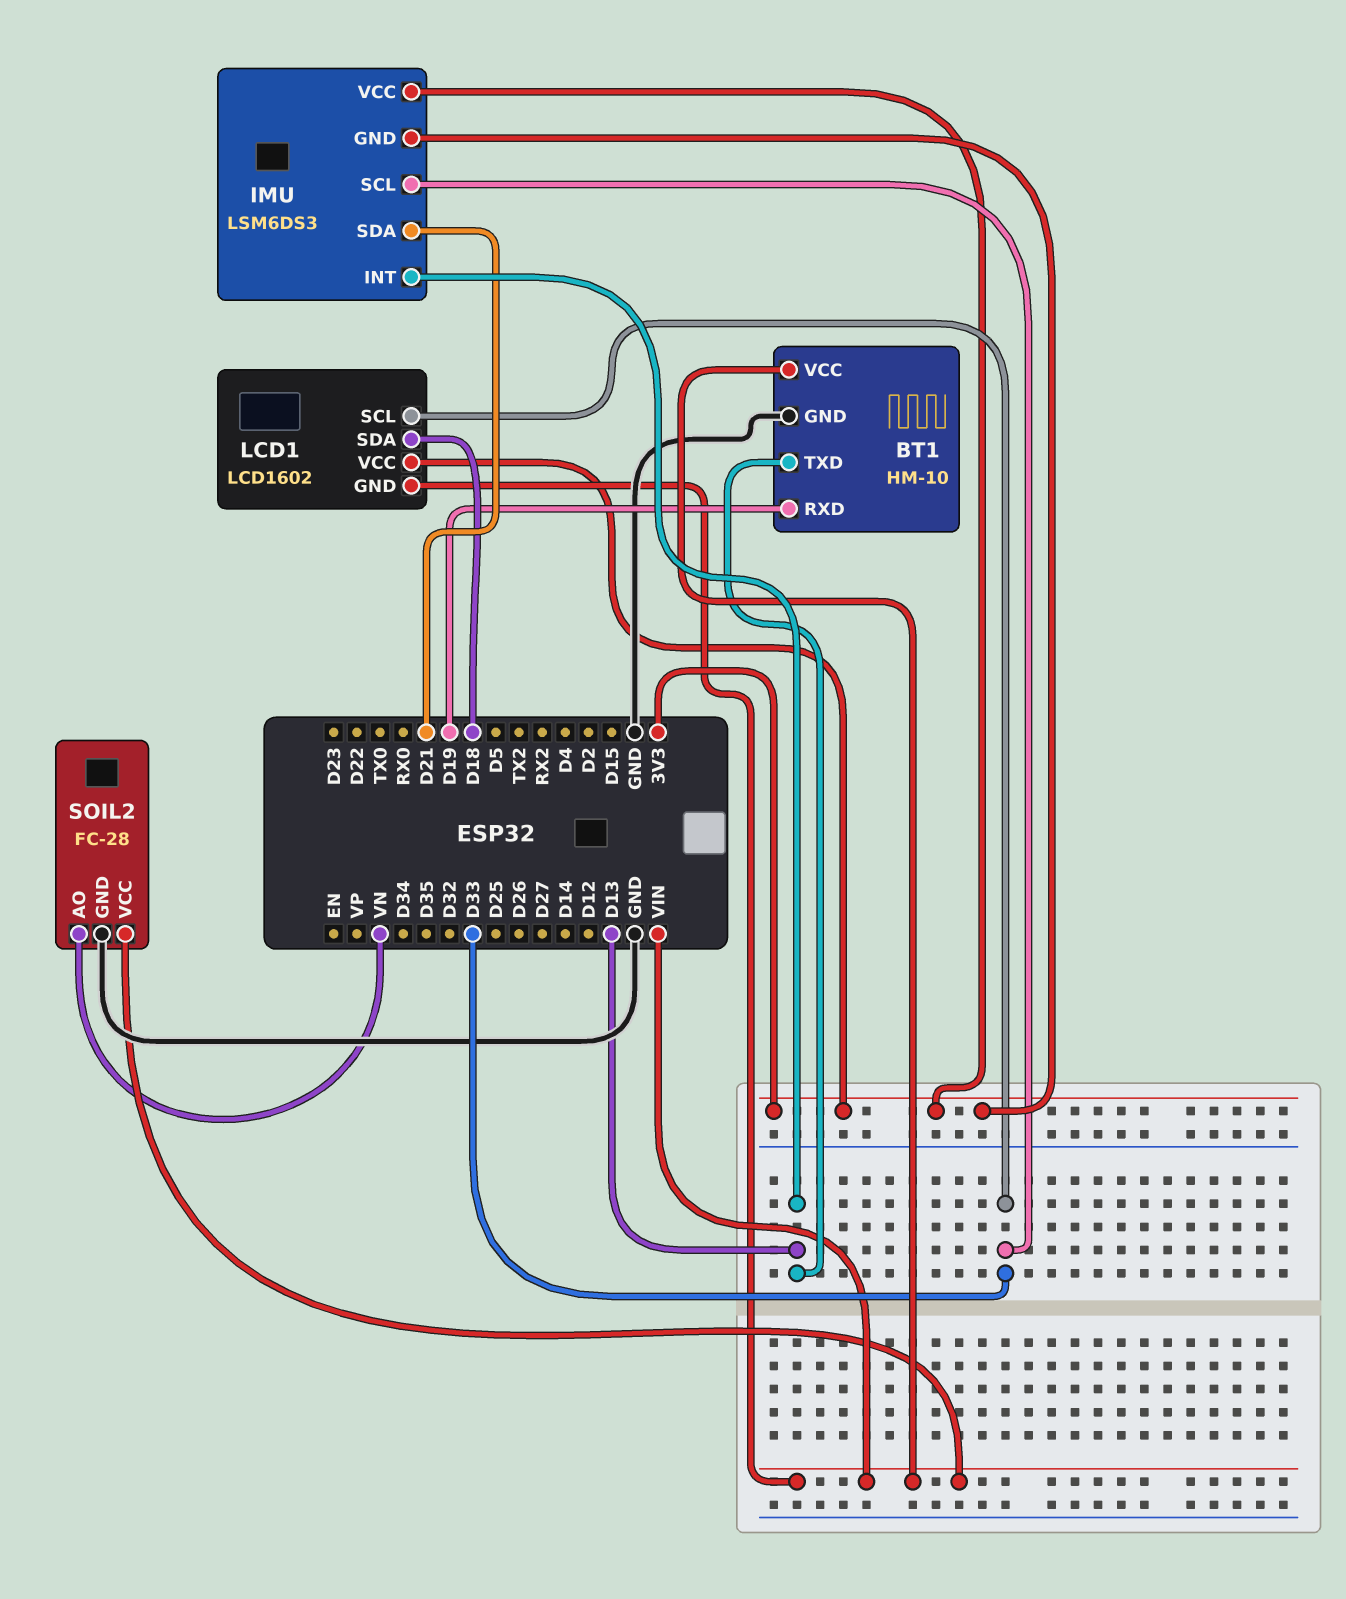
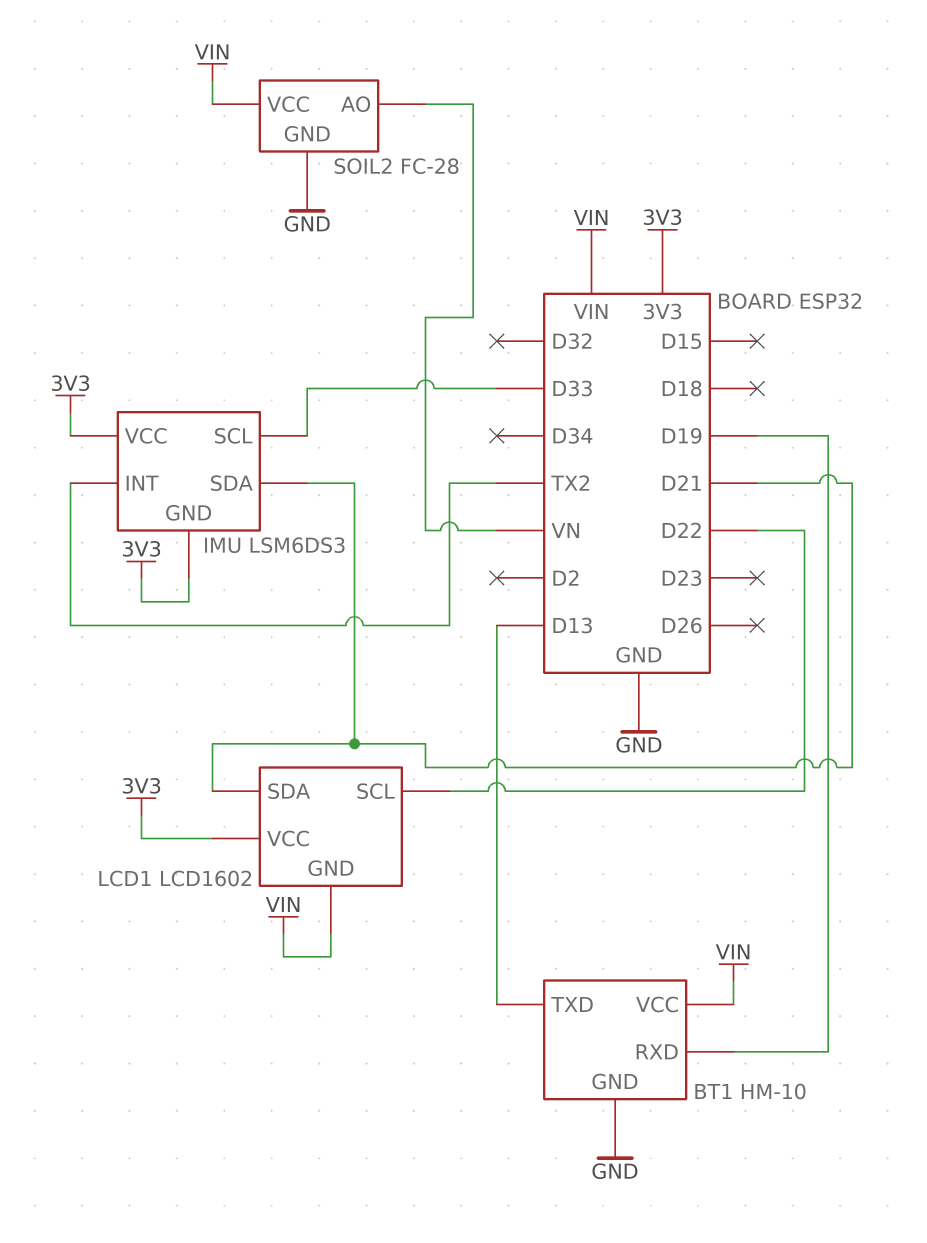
IMU pin INT: D13 -> TX2
LCD1 pin SCL: D33 -> D22
LCD1 pin SDA: D18 -> D21

